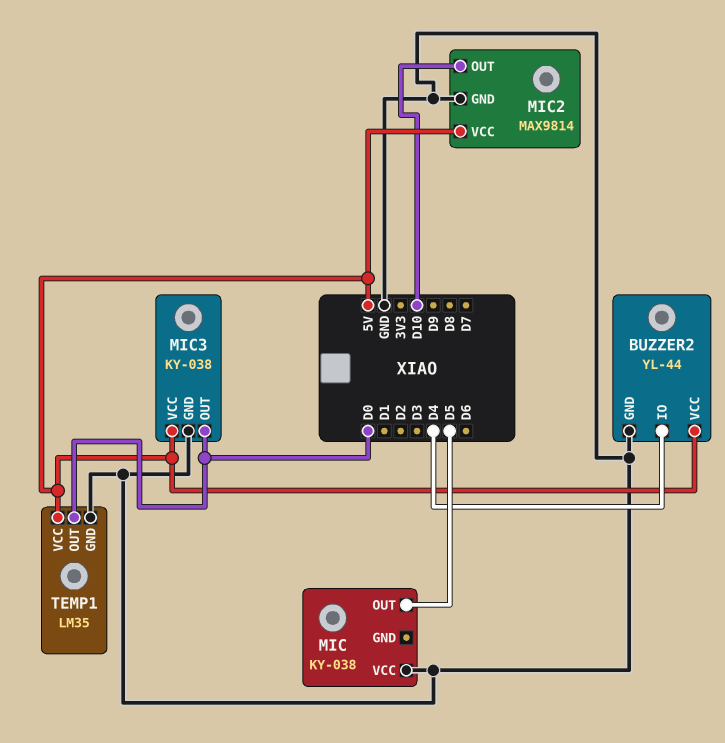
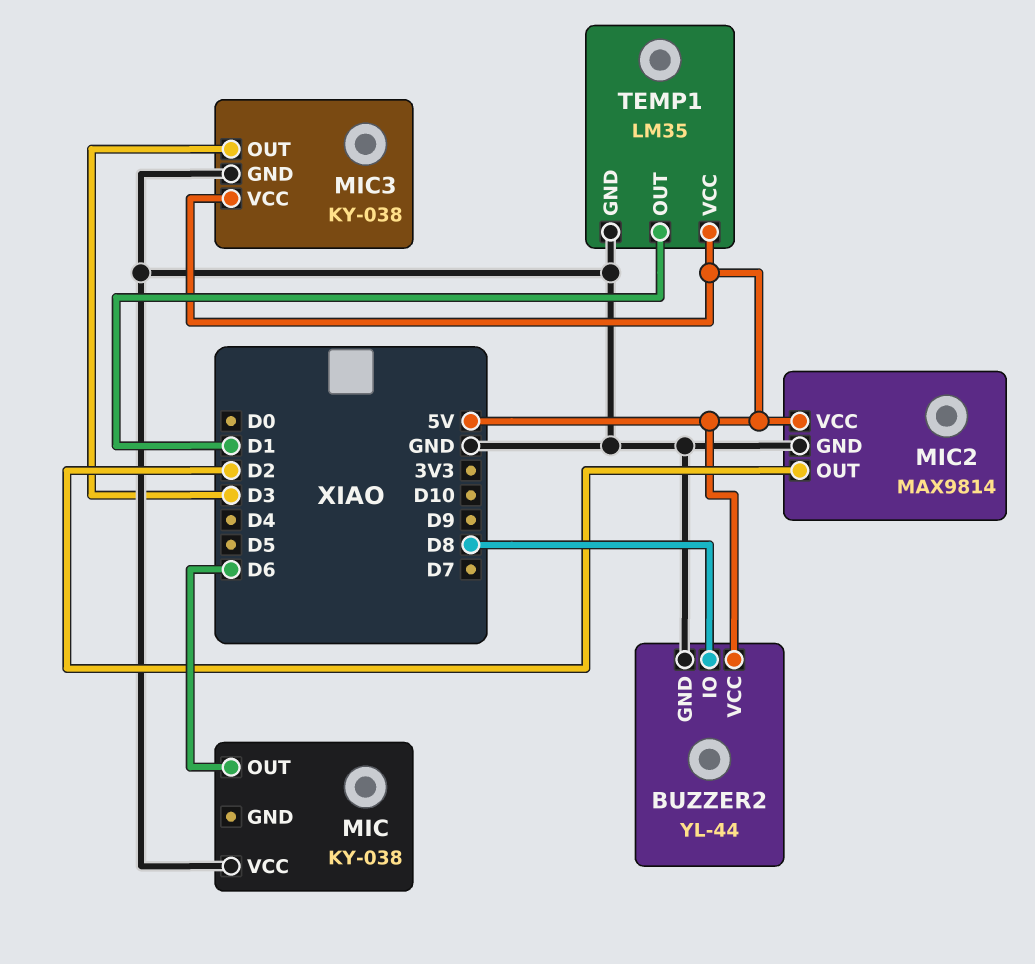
BUZZER2 pin IO: D4 -> D8
MIC pin OUT: D5 -> D6
MIC2 pin OUT: D10 -> D2
MIC3 pin OUT: D0 -> D3
TEMP1 pin OUT: D0 -> D1

